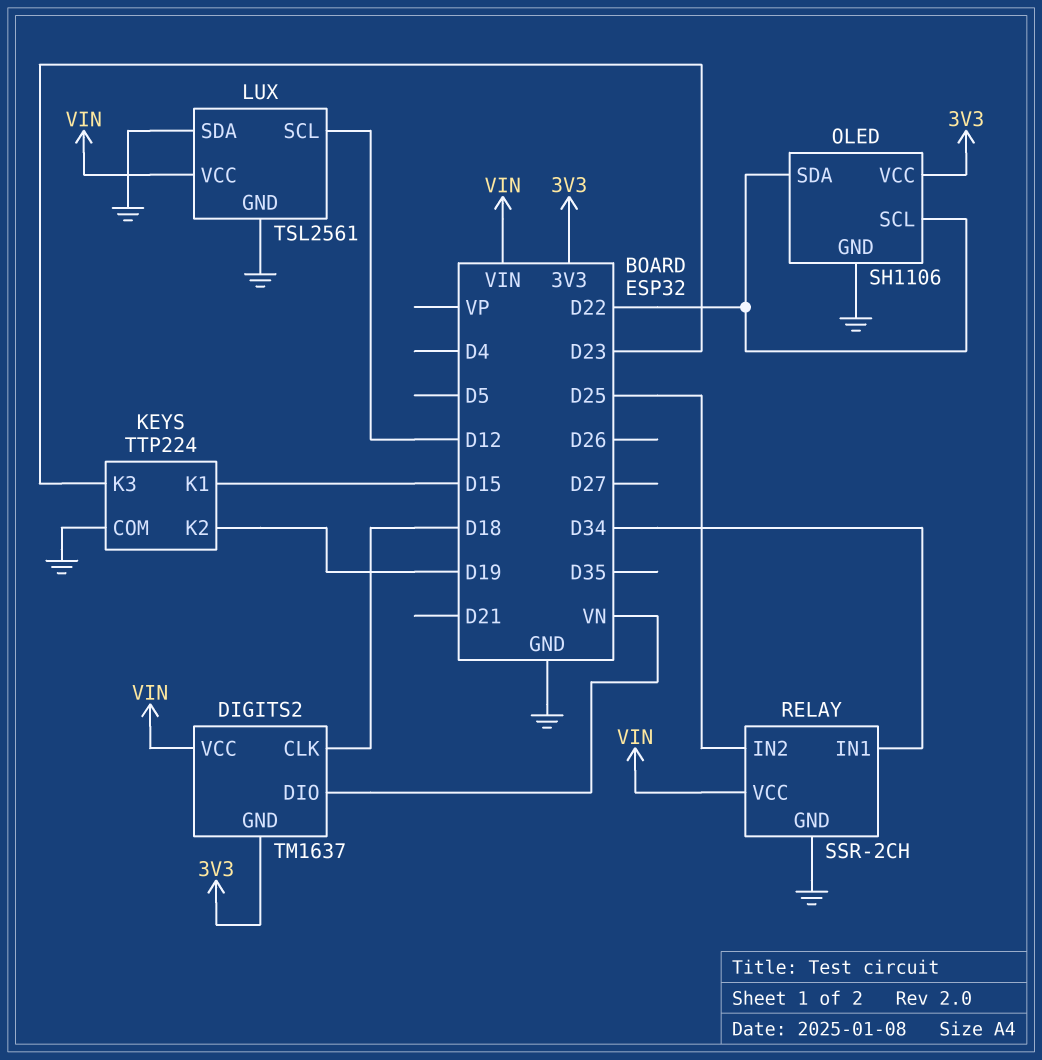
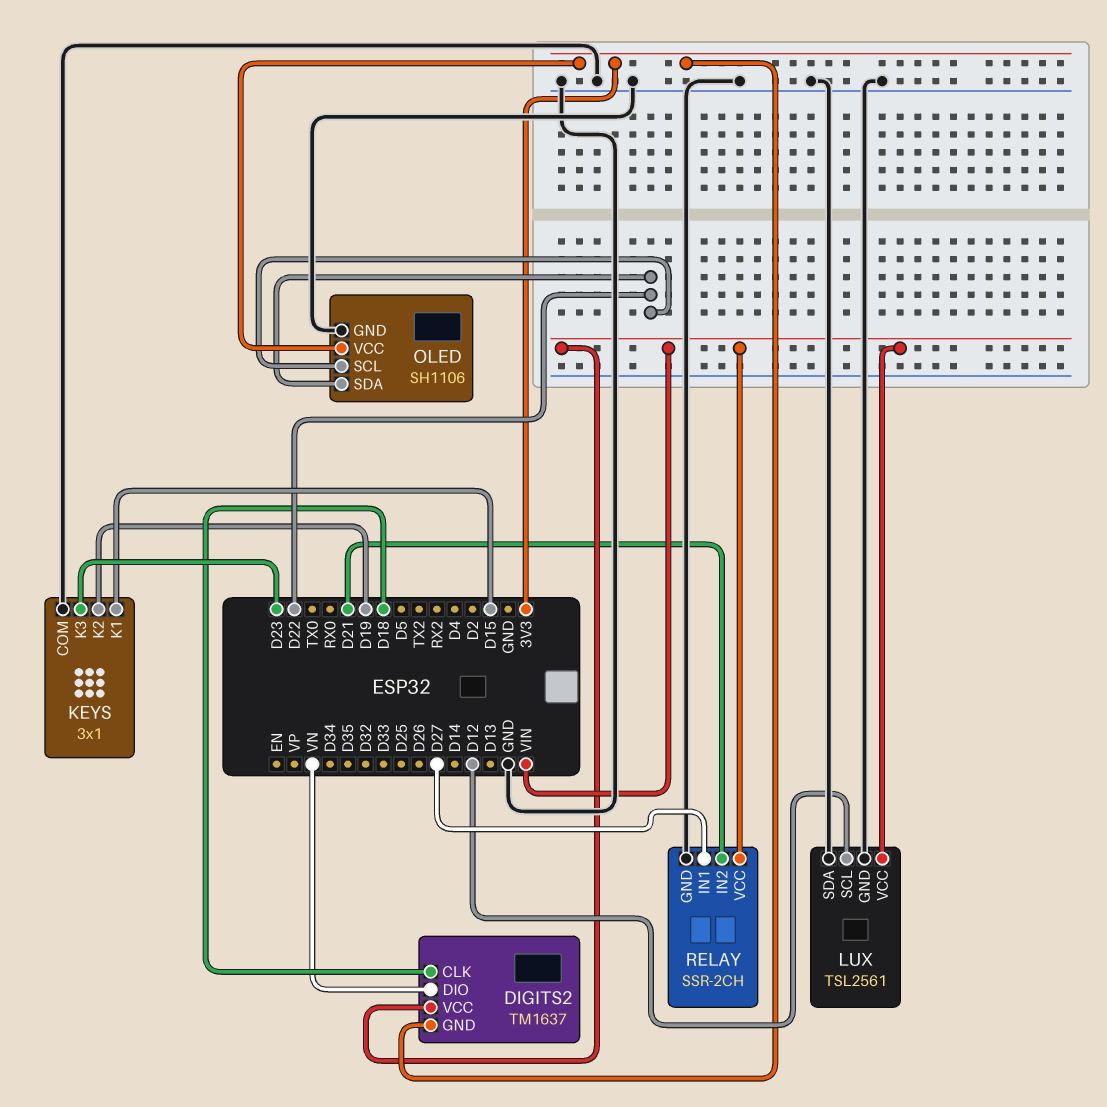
KEYS: TTP224 -> 3x1
RELAY pin IN1: D34 -> D27
RELAY pin IN2: D25 -> D21

